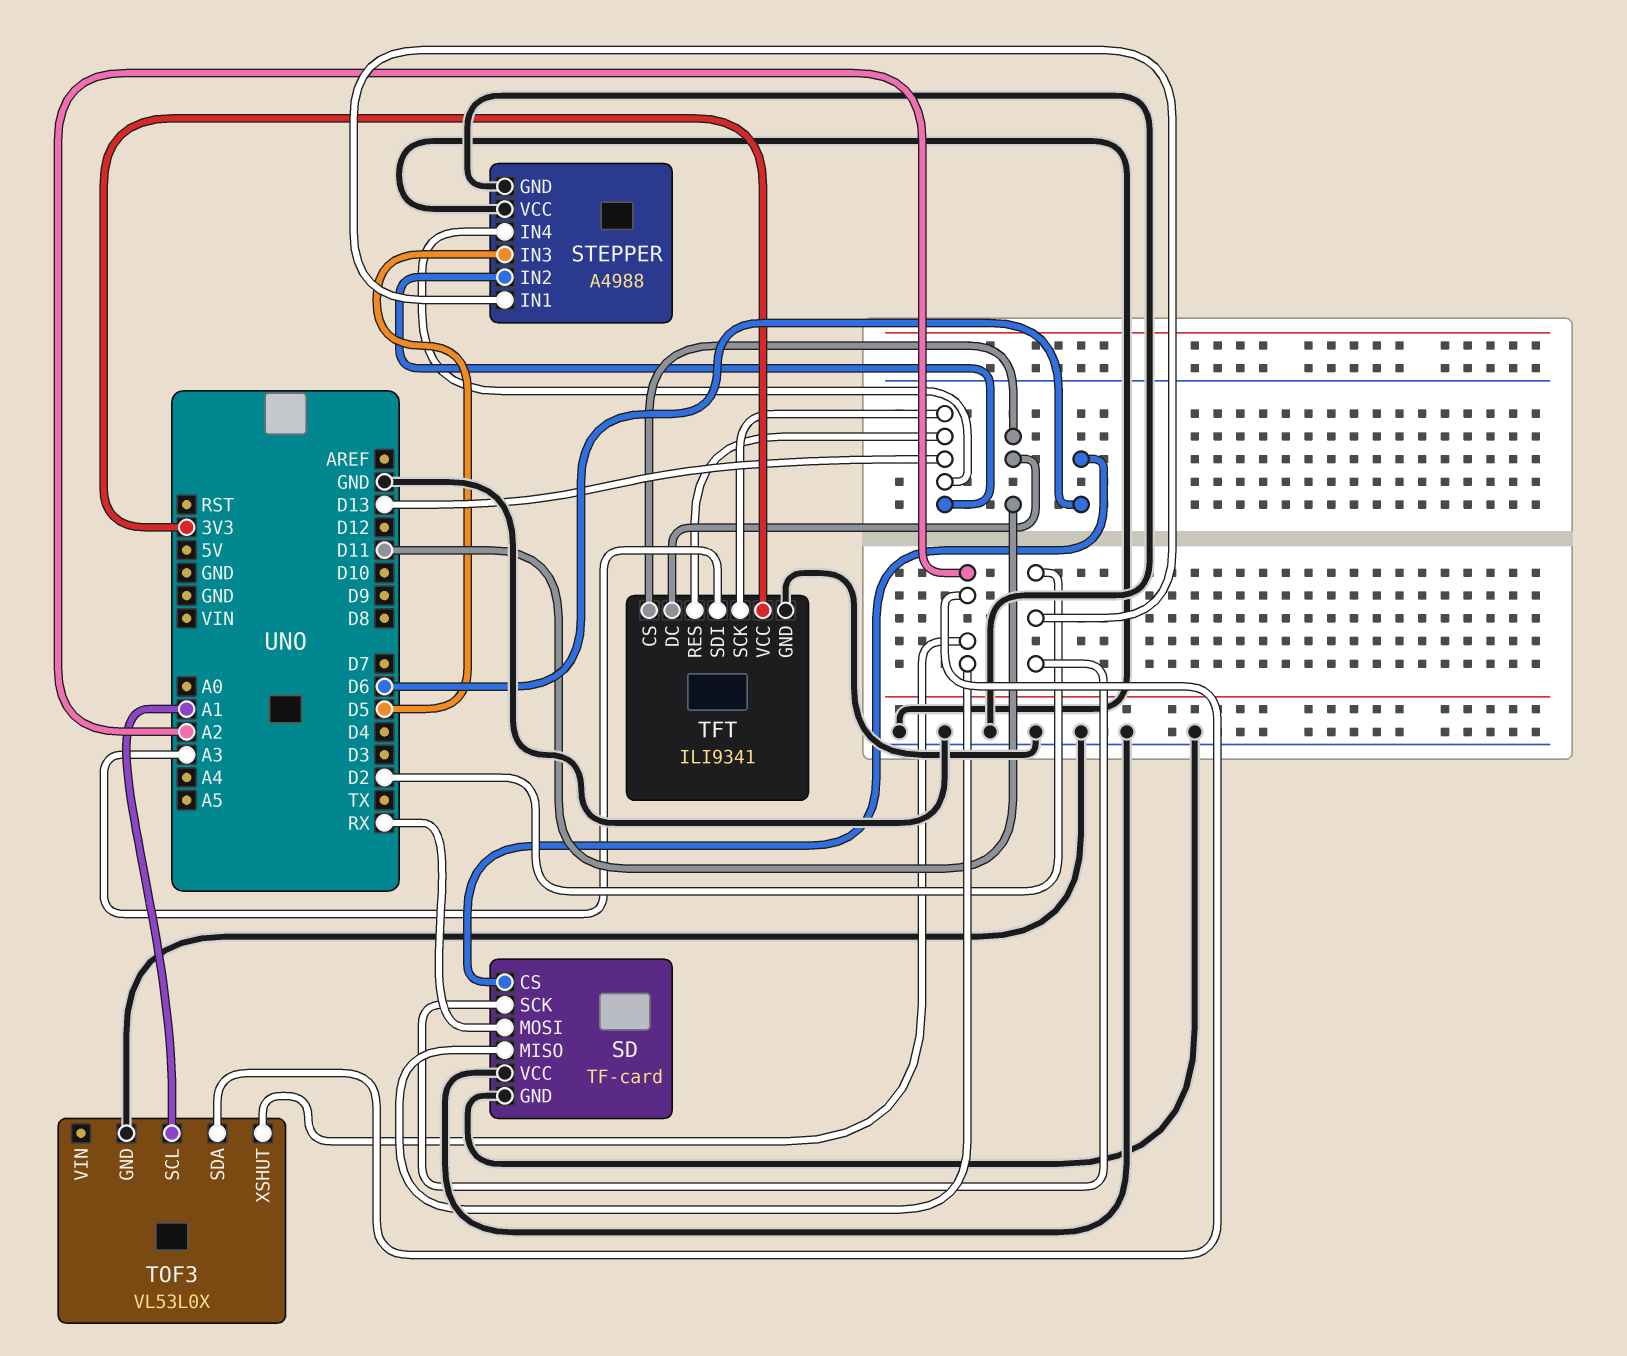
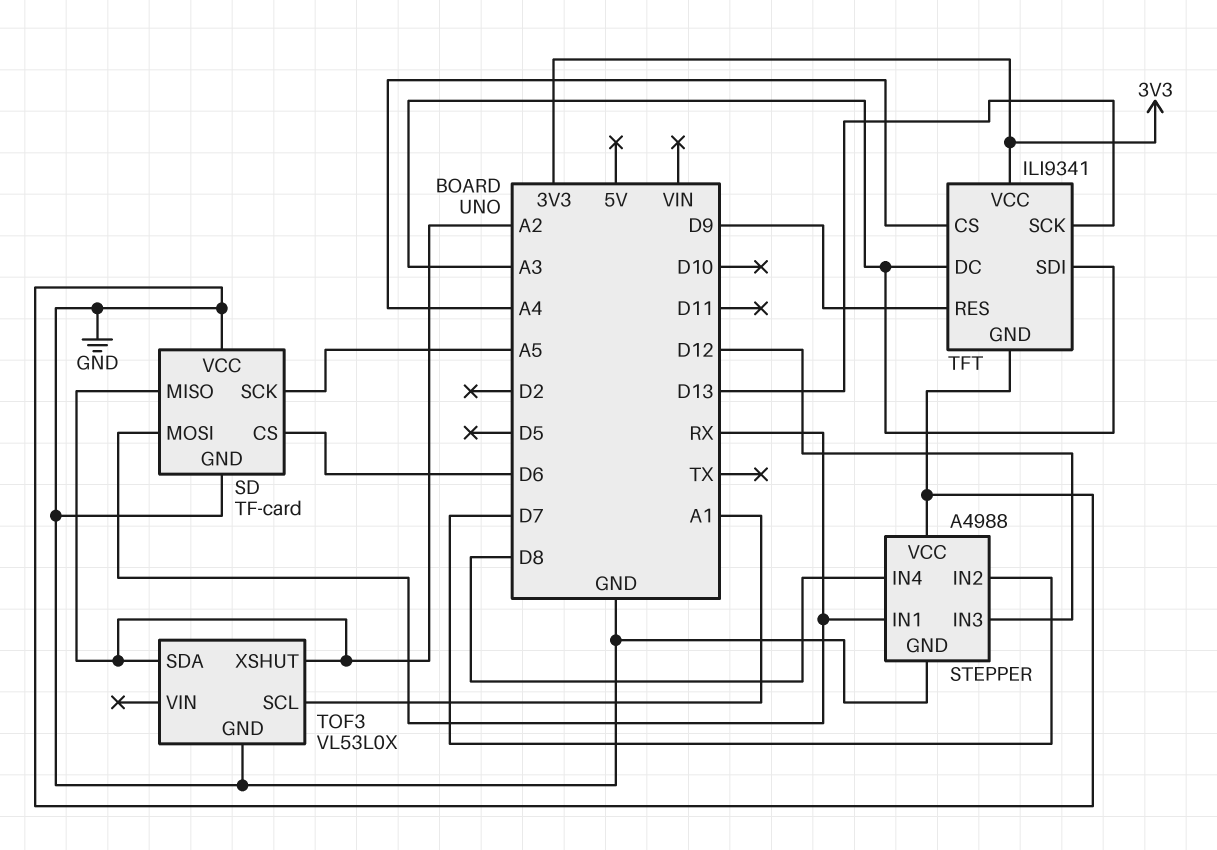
SD pin SCK: D2 -> A5
STEPPER pin IN1: D2 -> RX
STEPPER pin IN2: D13 -> D7
STEPPER pin IN3: D5 -> D12
STEPPER pin IN4: D13 -> D8
TFT pin CS: D11 -> A4
TFT pin DC: D11 -> A3
TFT pin RES: D13 -> D9

